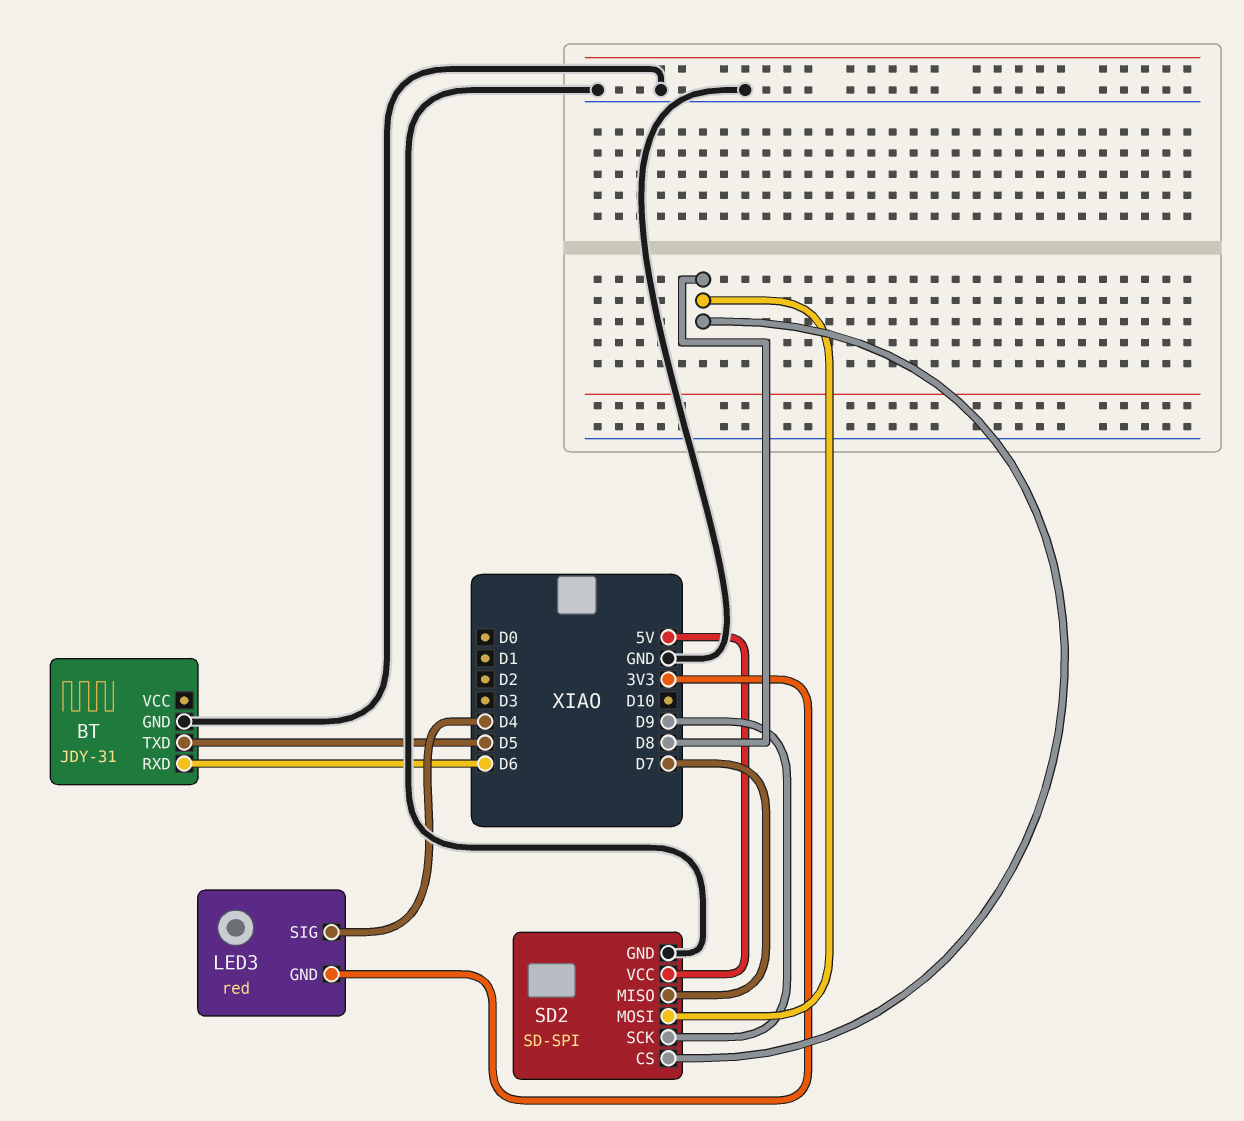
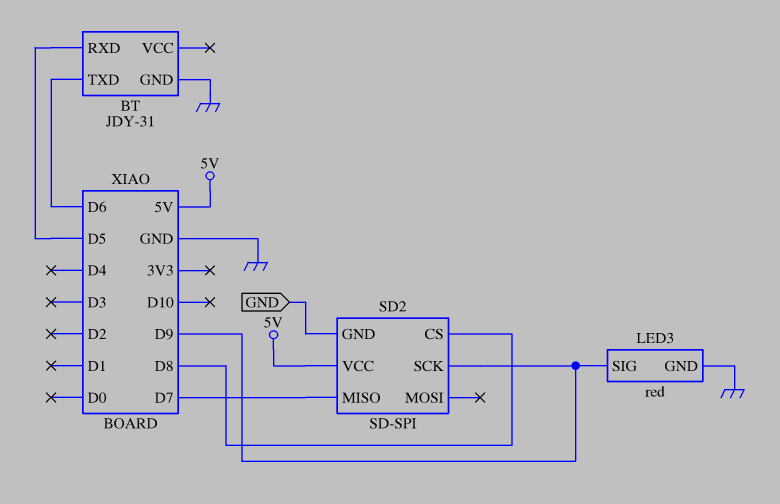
BT pin RXD: D6 -> D5
BT pin TXD: D5 -> D6
LED3 pin GND: 3V3 -> GND
LED3 pin SIG: D4 -> D9
SD2 pin MOSI: D8 -> none

